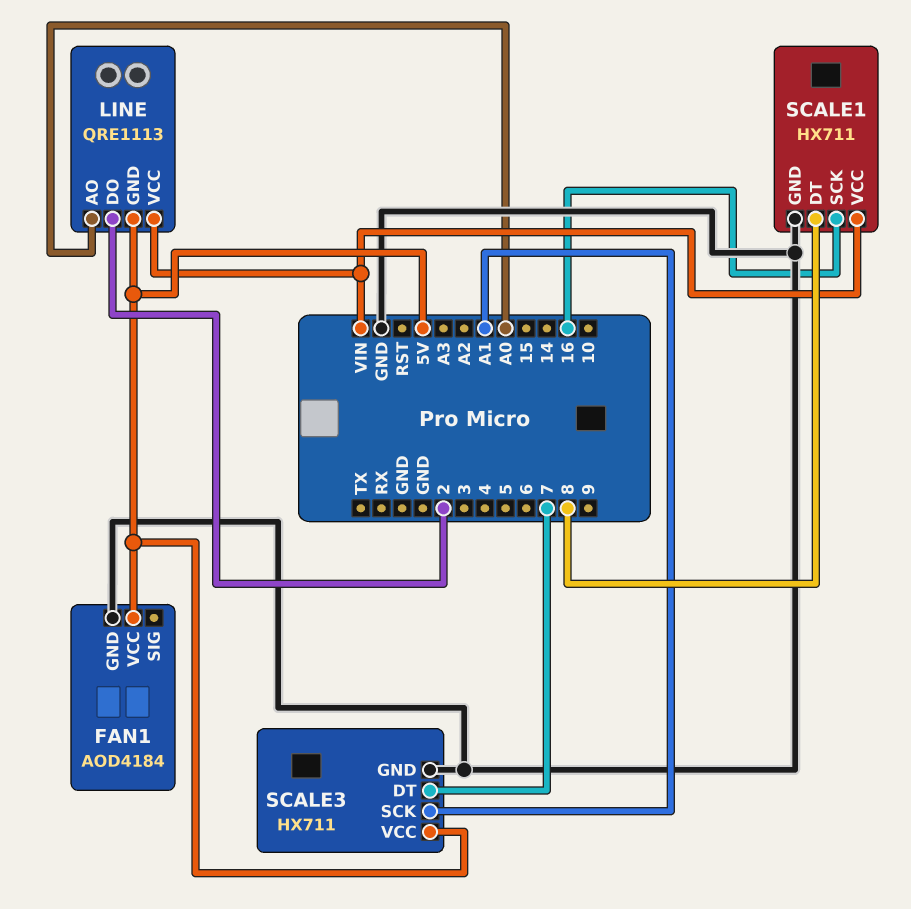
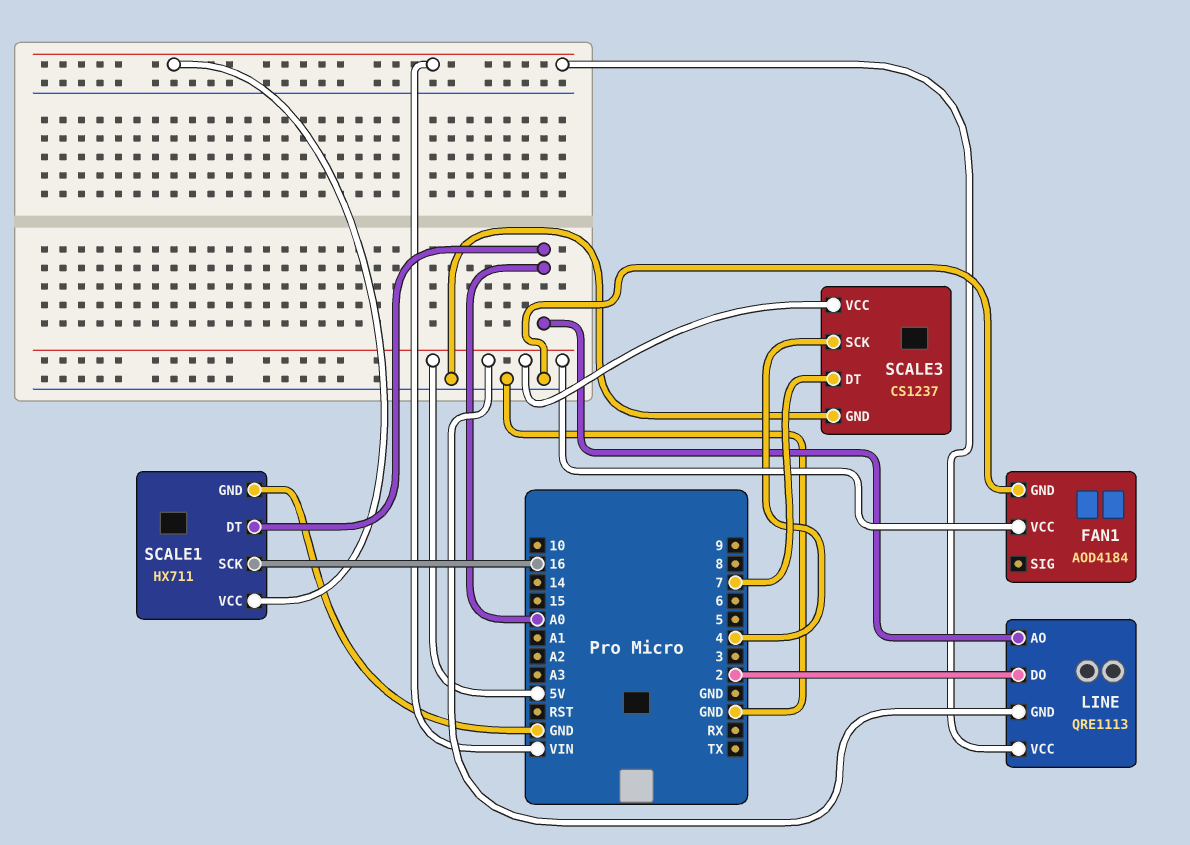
SCALE1 pin DT: 8 -> A0
SCALE3: HX711 -> CS1237
SCALE3 pin SCK: A1 -> 4

